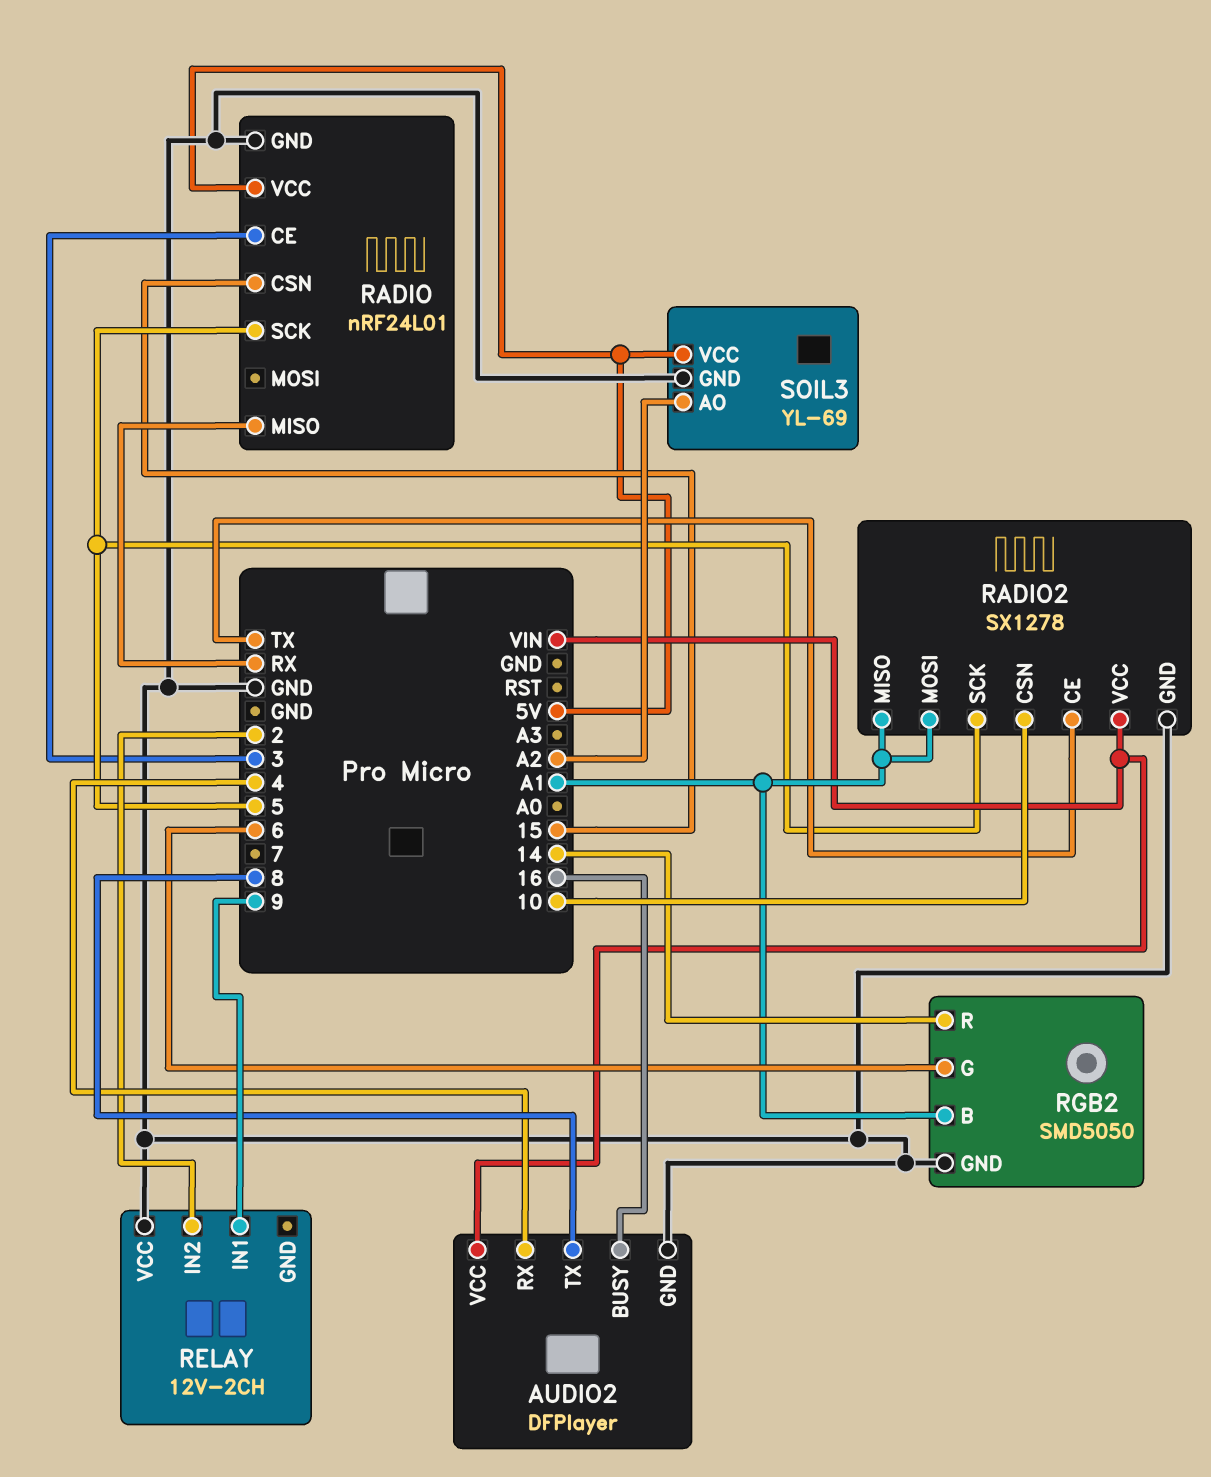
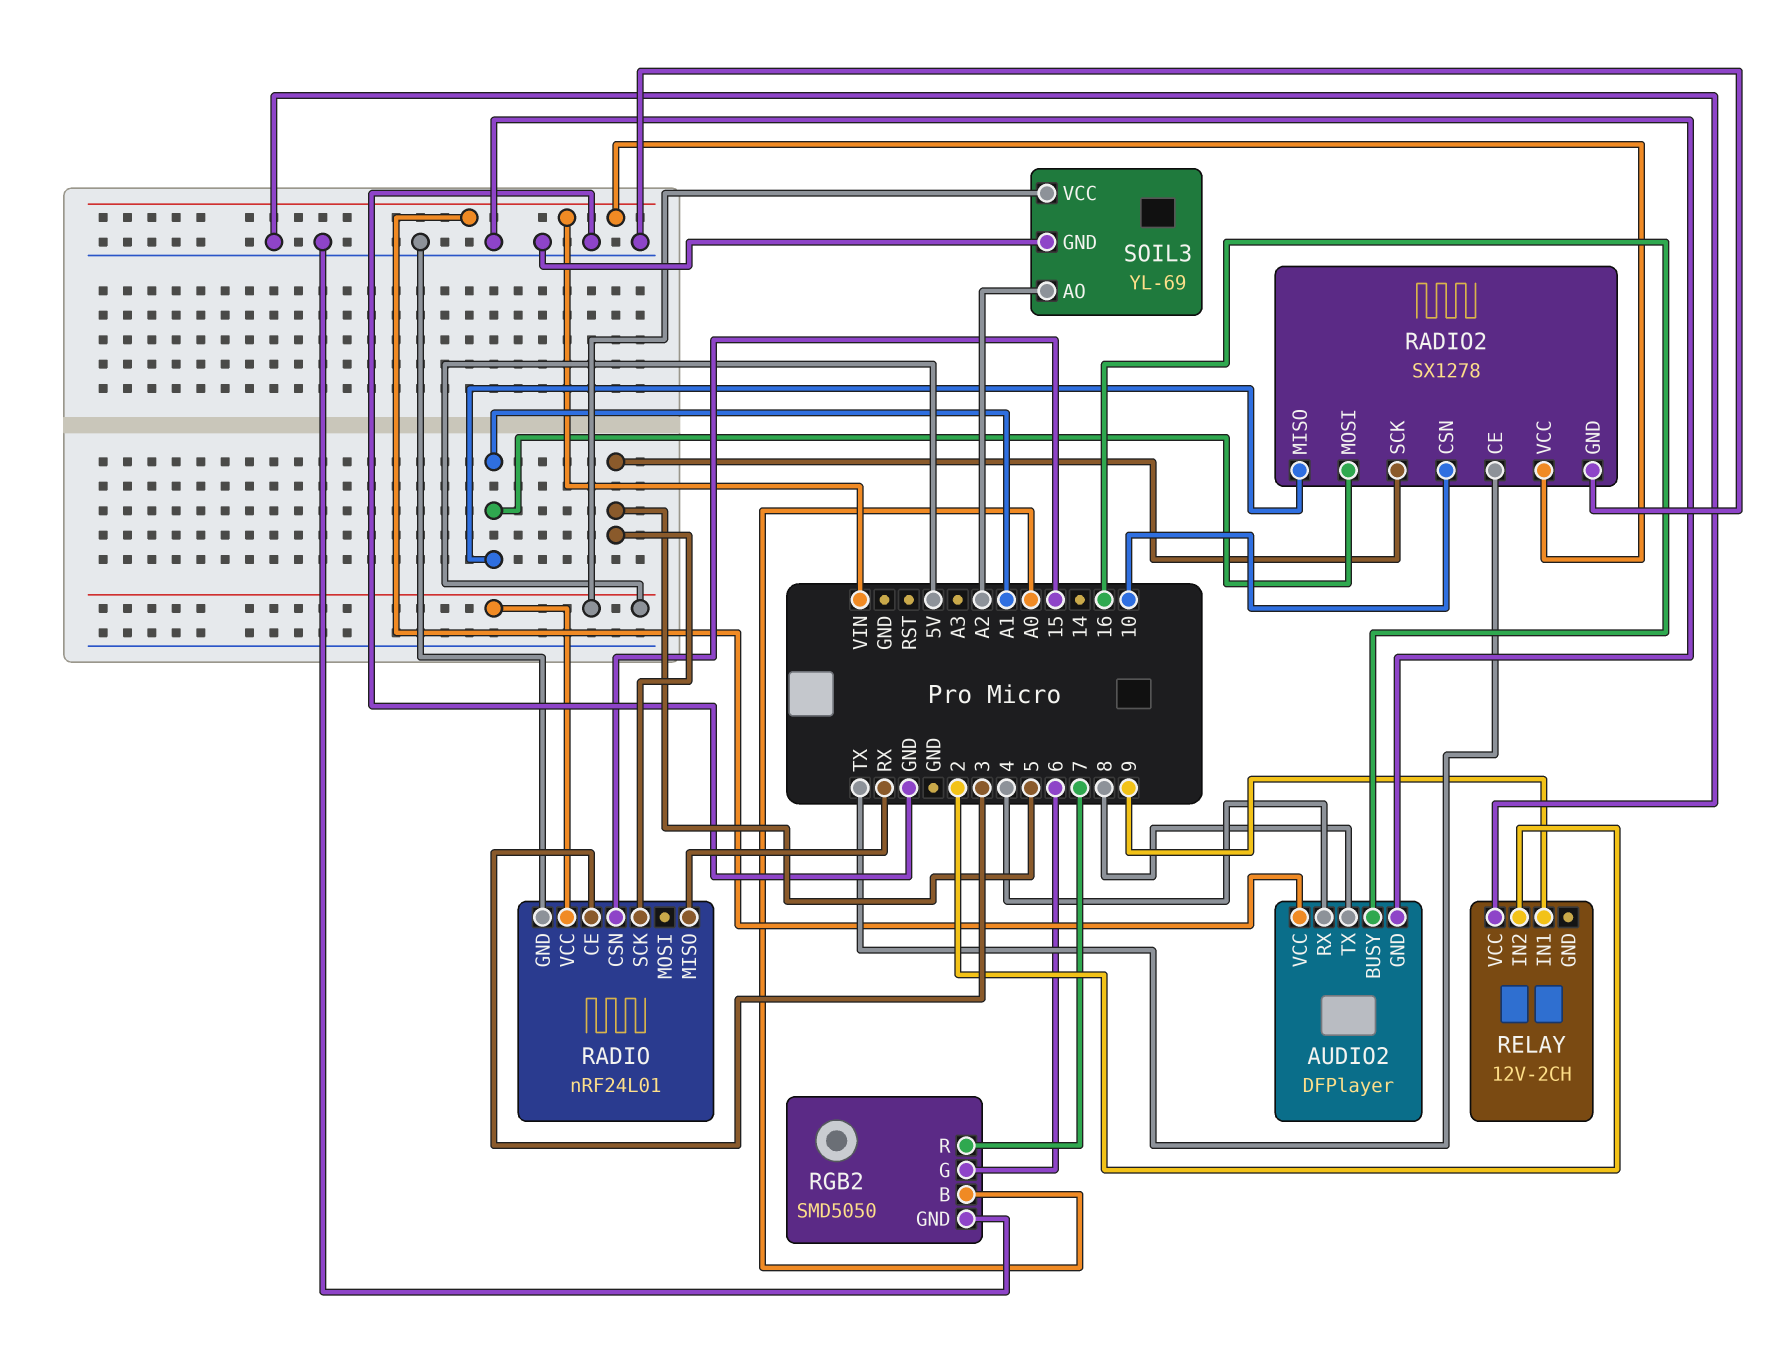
RGB2 pin B: A1 -> A0
RGB2 pin R: 14 -> 7

